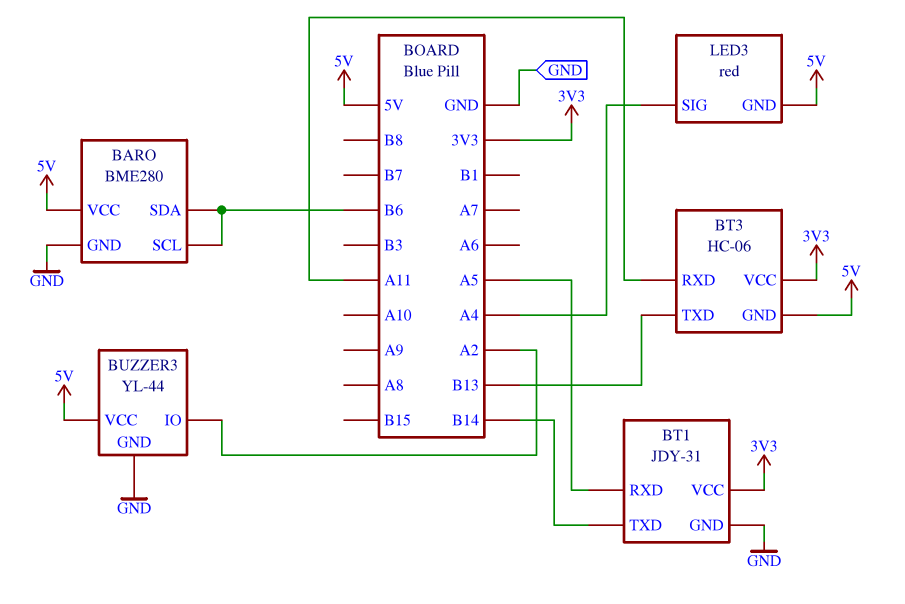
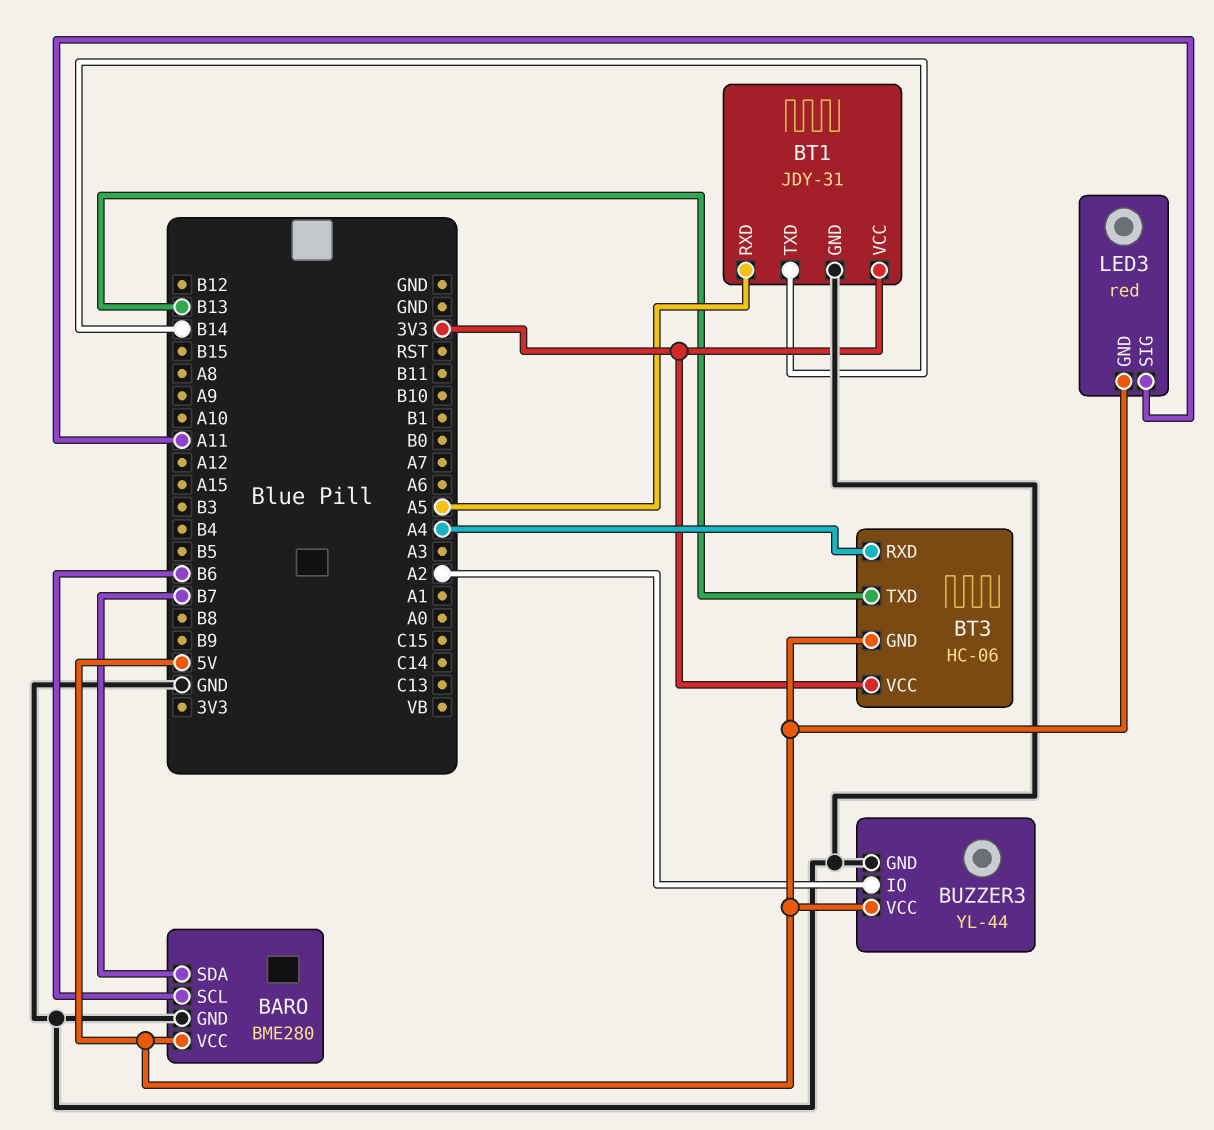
BARO pin SDA: B6 -> B7
BT3 pin RXD: A11 -> A4
LED3 pin SIG: A4 -> A11

